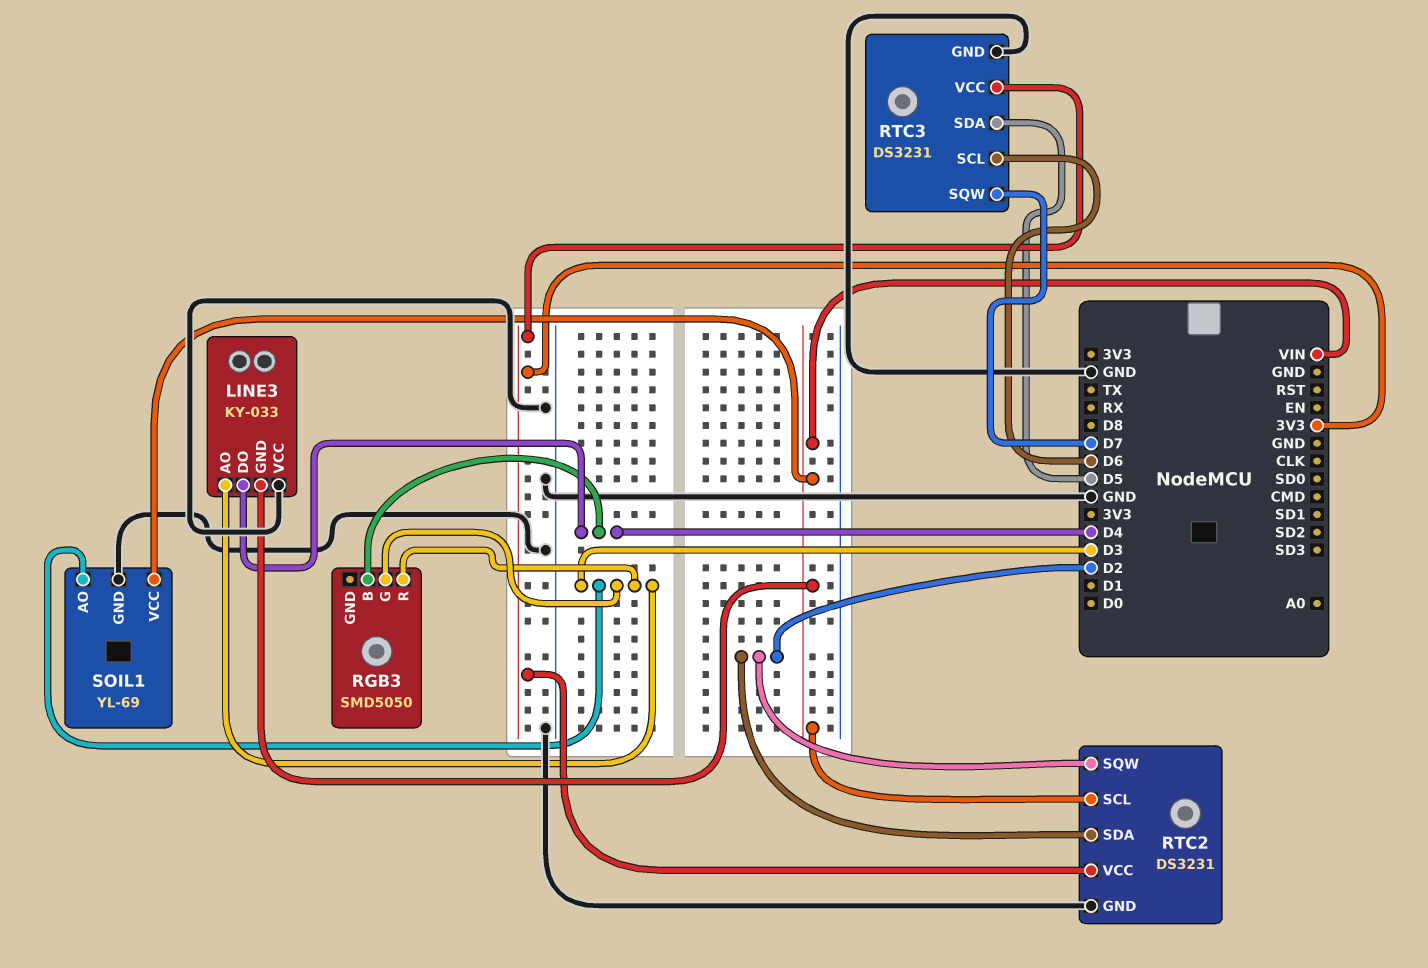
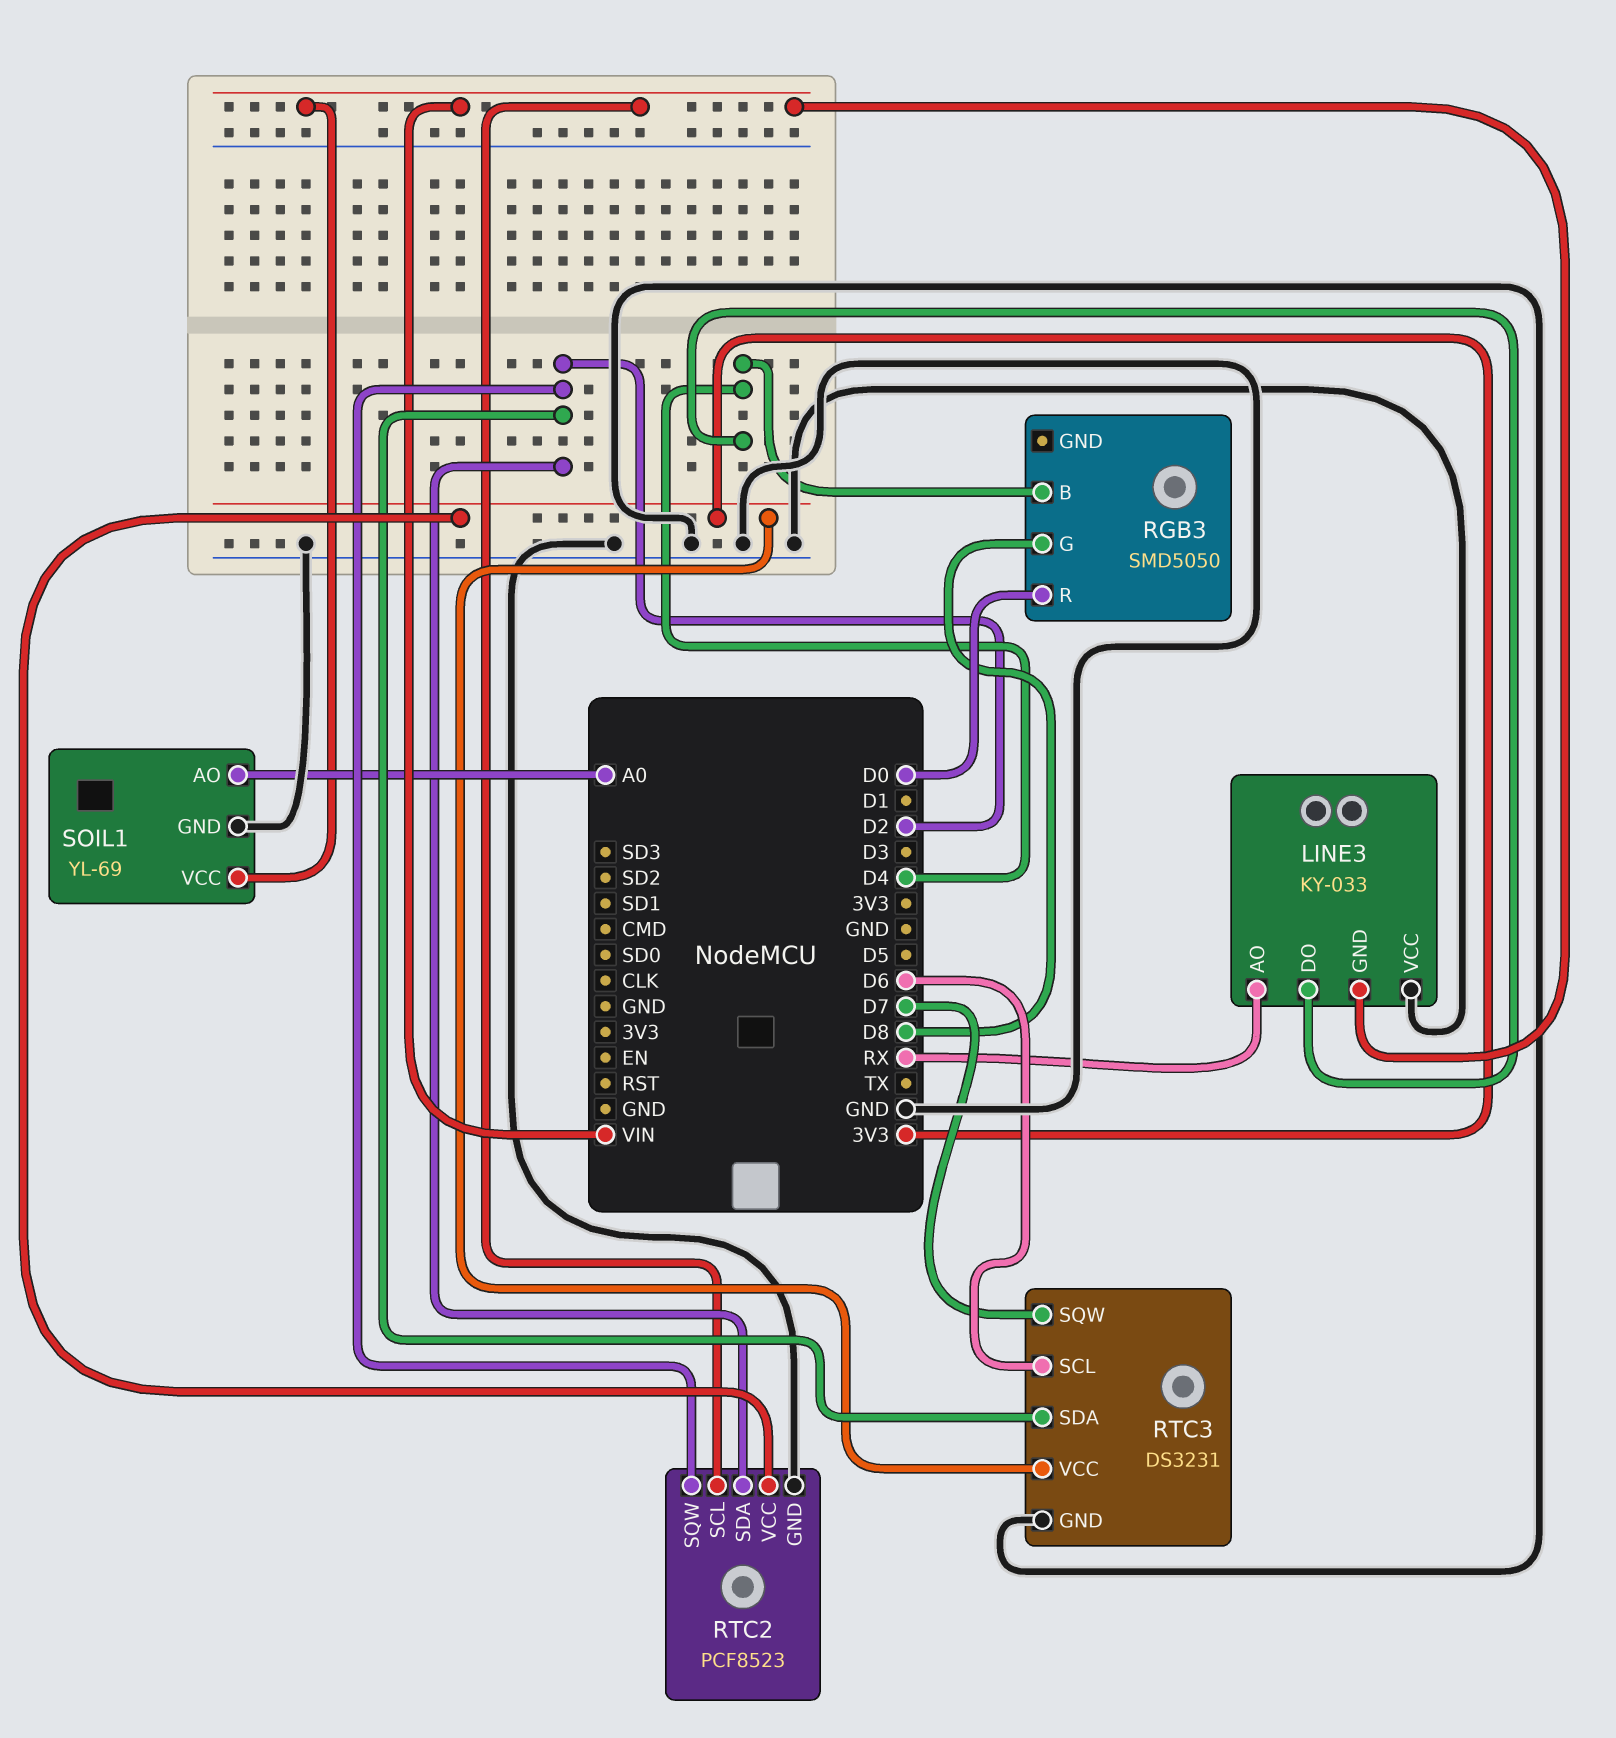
LINE3 pin AO: D3 -> RX
RGB3 pin G: D3 -> D8
RGB3 pin R: D3 -> D0
RTC2: DS3231 -> PCF8523
RTC3 pin SDA: D5 -> D2
SOIL1 pin AO: D3 -> A0

